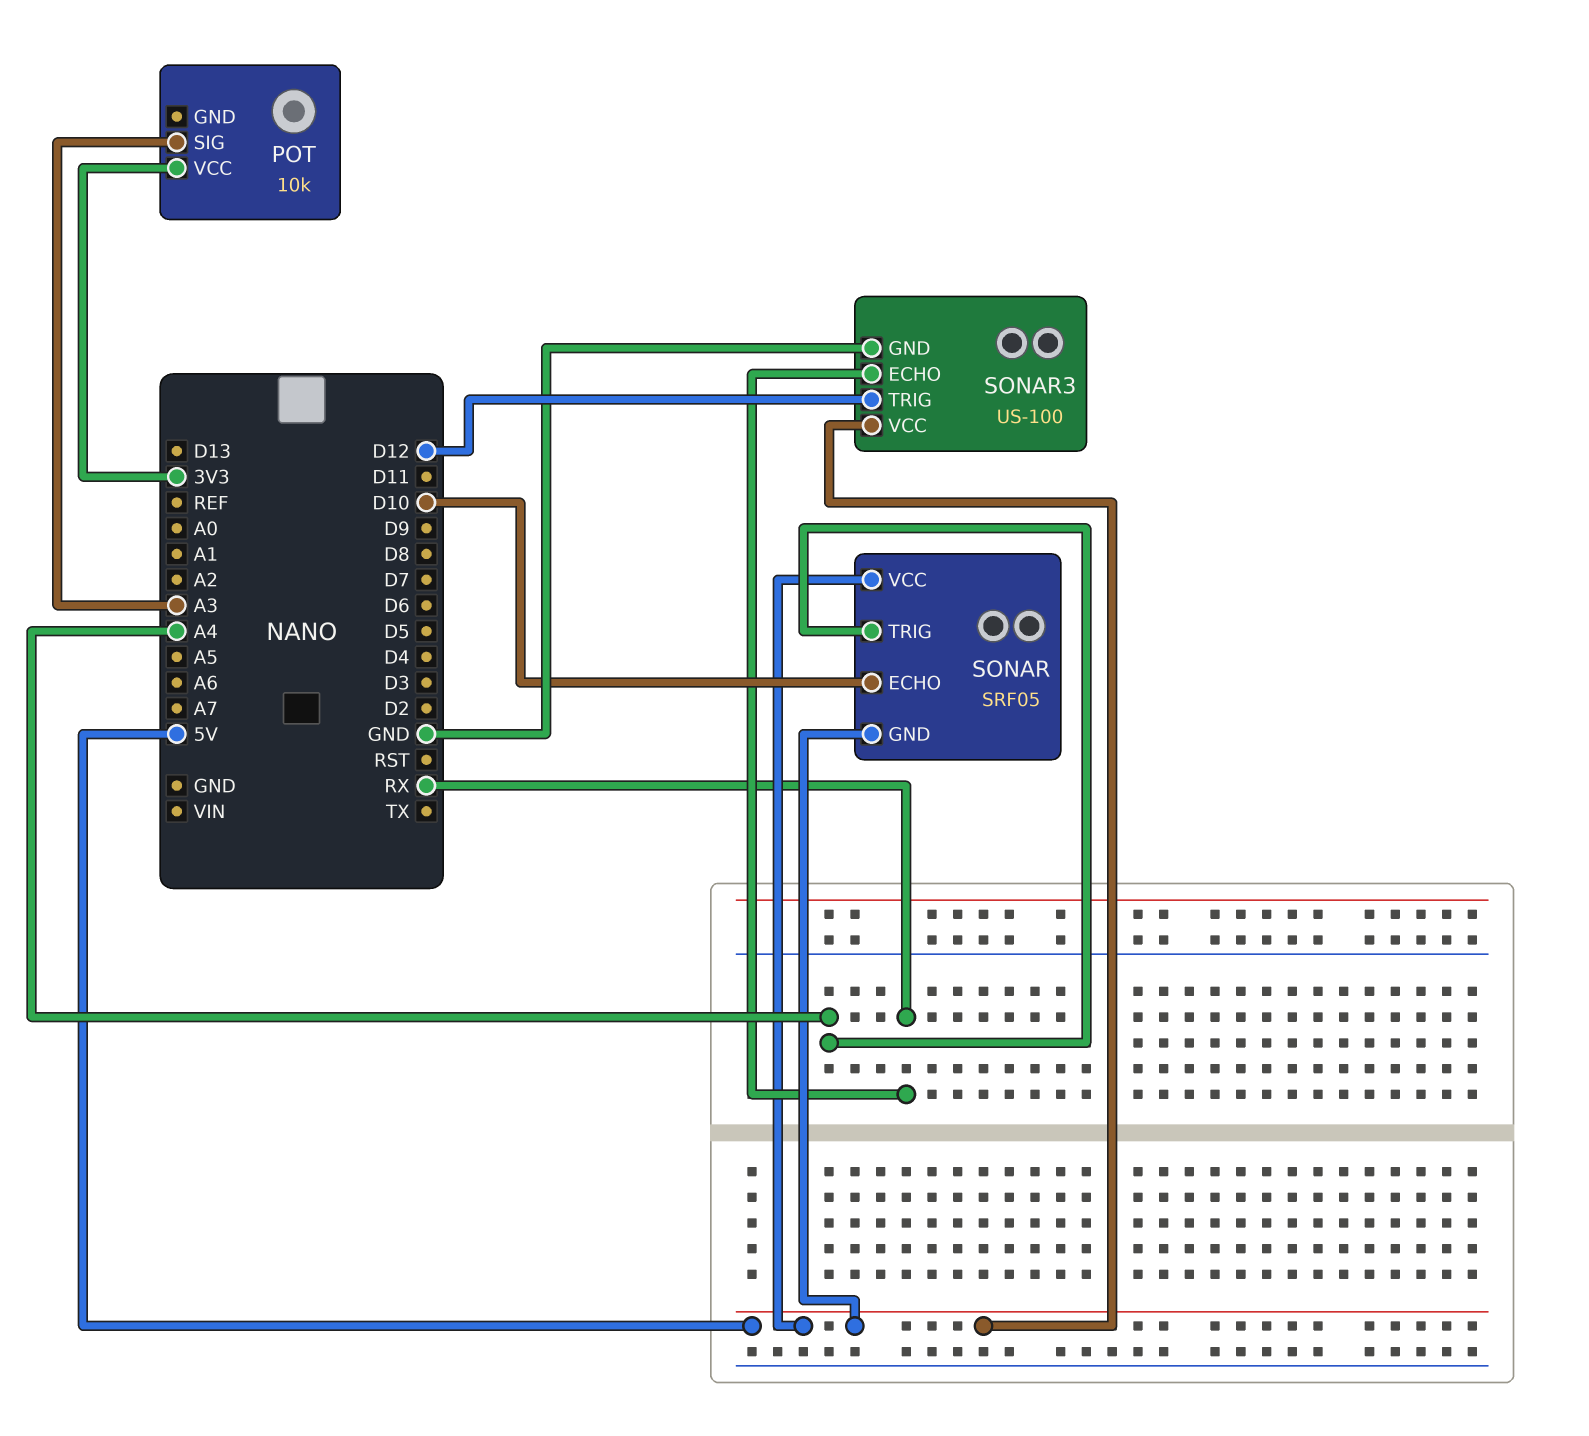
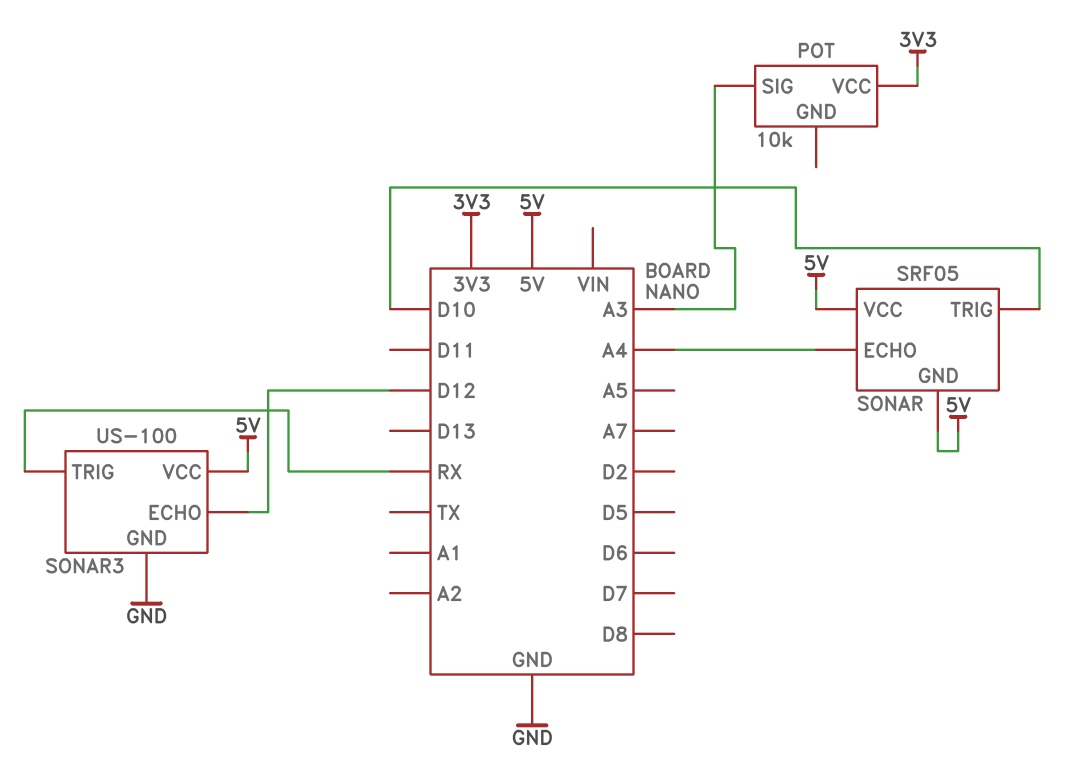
SONAR pin ECHO: D10 -> A4
SONAR pin TRIG: A4 -> D10
SONAR3 pin ECHO: RX -> D12
SONAR3 pin TRIG: D12 -> RX

